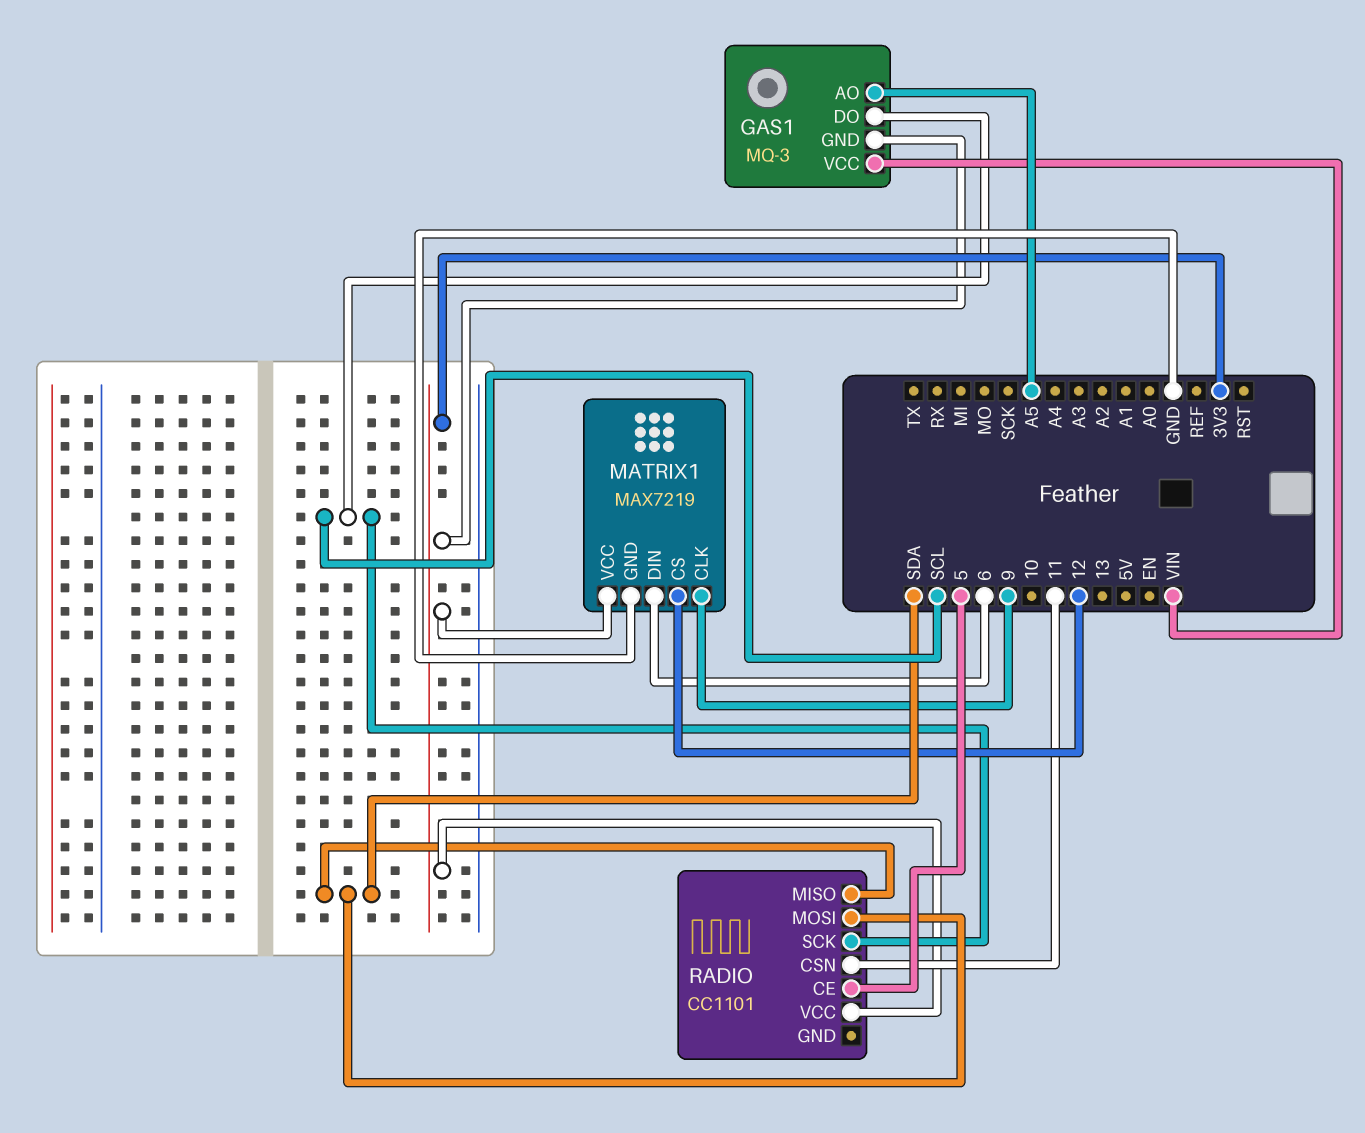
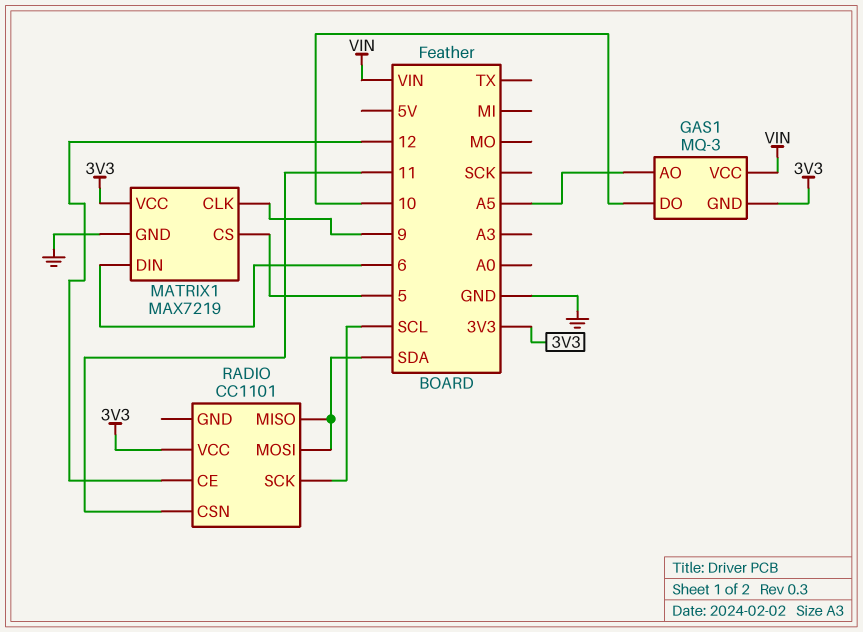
GAS1 pin DO: SCL -> 10
MATRIX1 pin CS: 12 -> 5
RADIO pin CE: 5 -> 12

